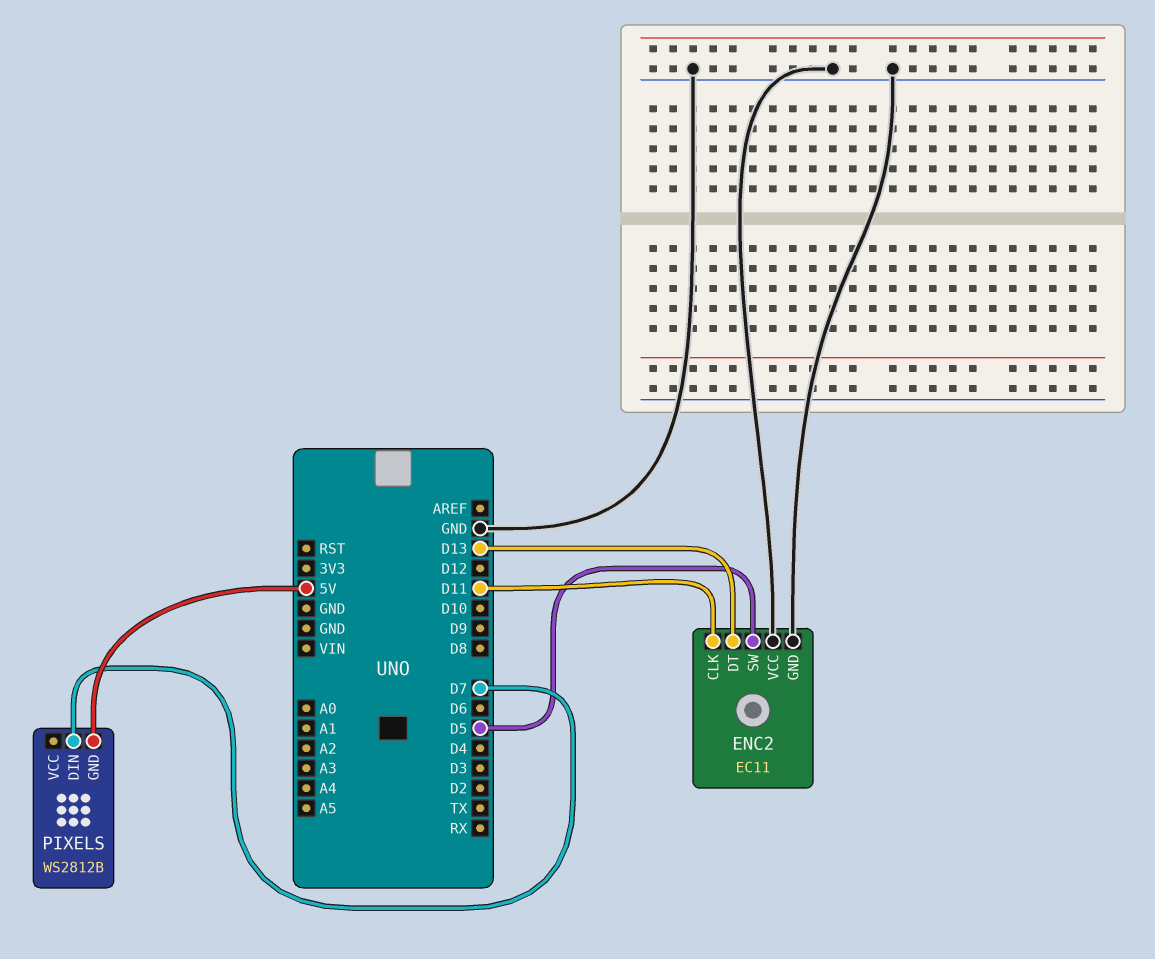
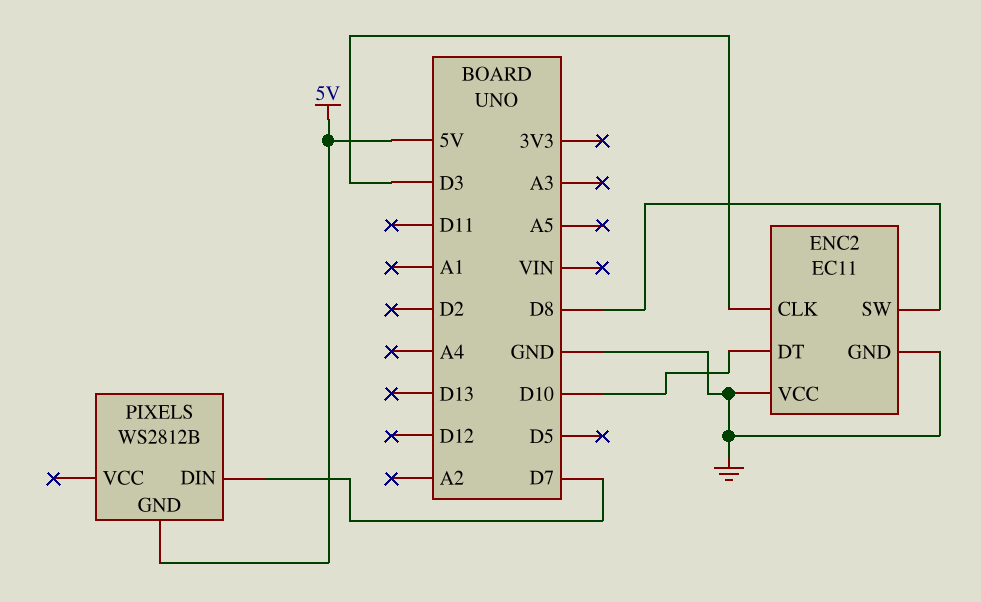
ENC2 pin CLK: D11 -> D3
ENC2 pin DT: D13 -> D10
ENC2 pin SW: D5 -> D8

